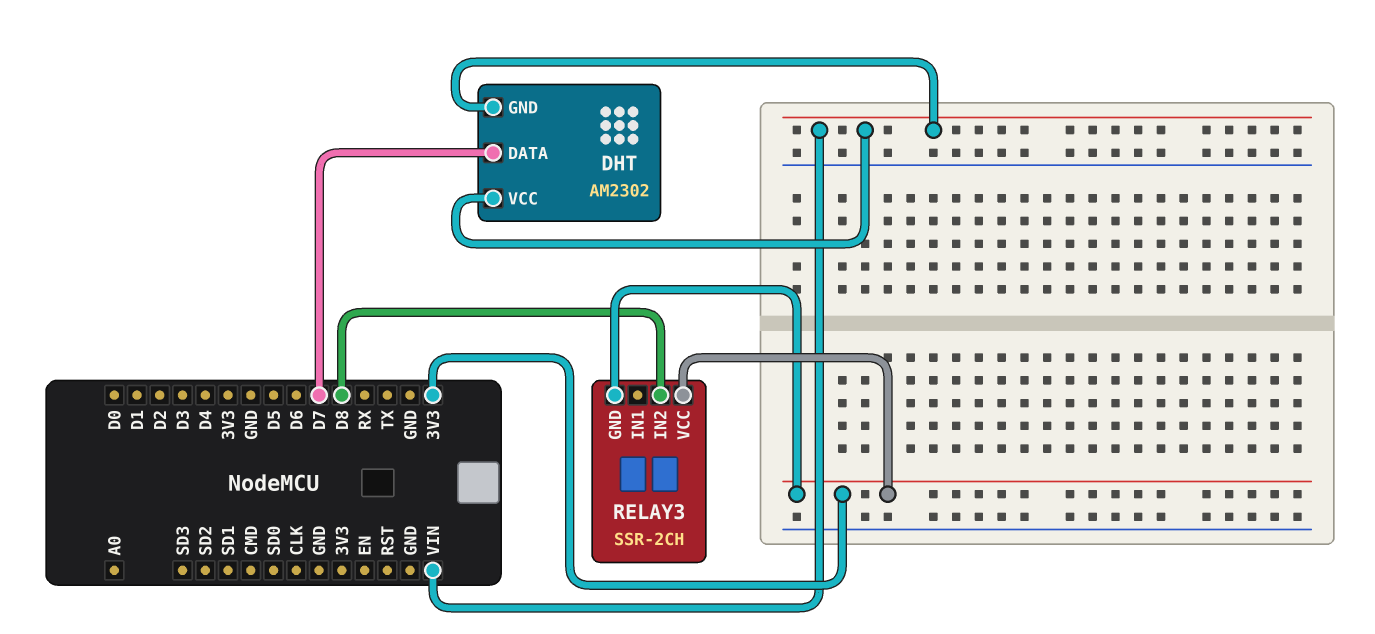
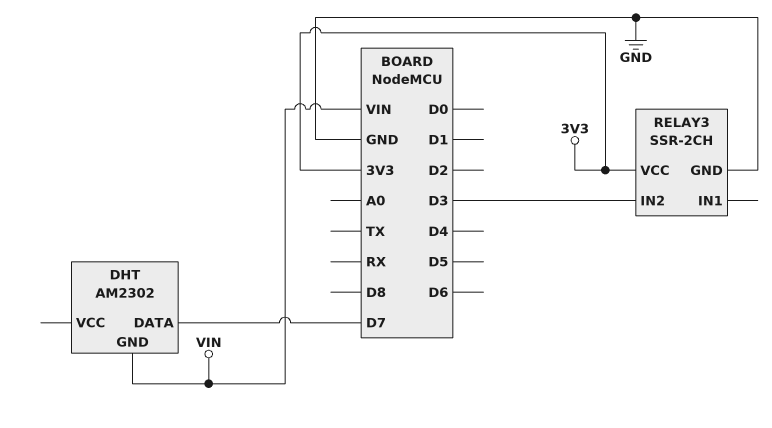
DHT pin VCC: VIN -> none
RELAY3 pin GND: 3V3 -> GND
RELAY3 pin IN2: D8 -> D3

